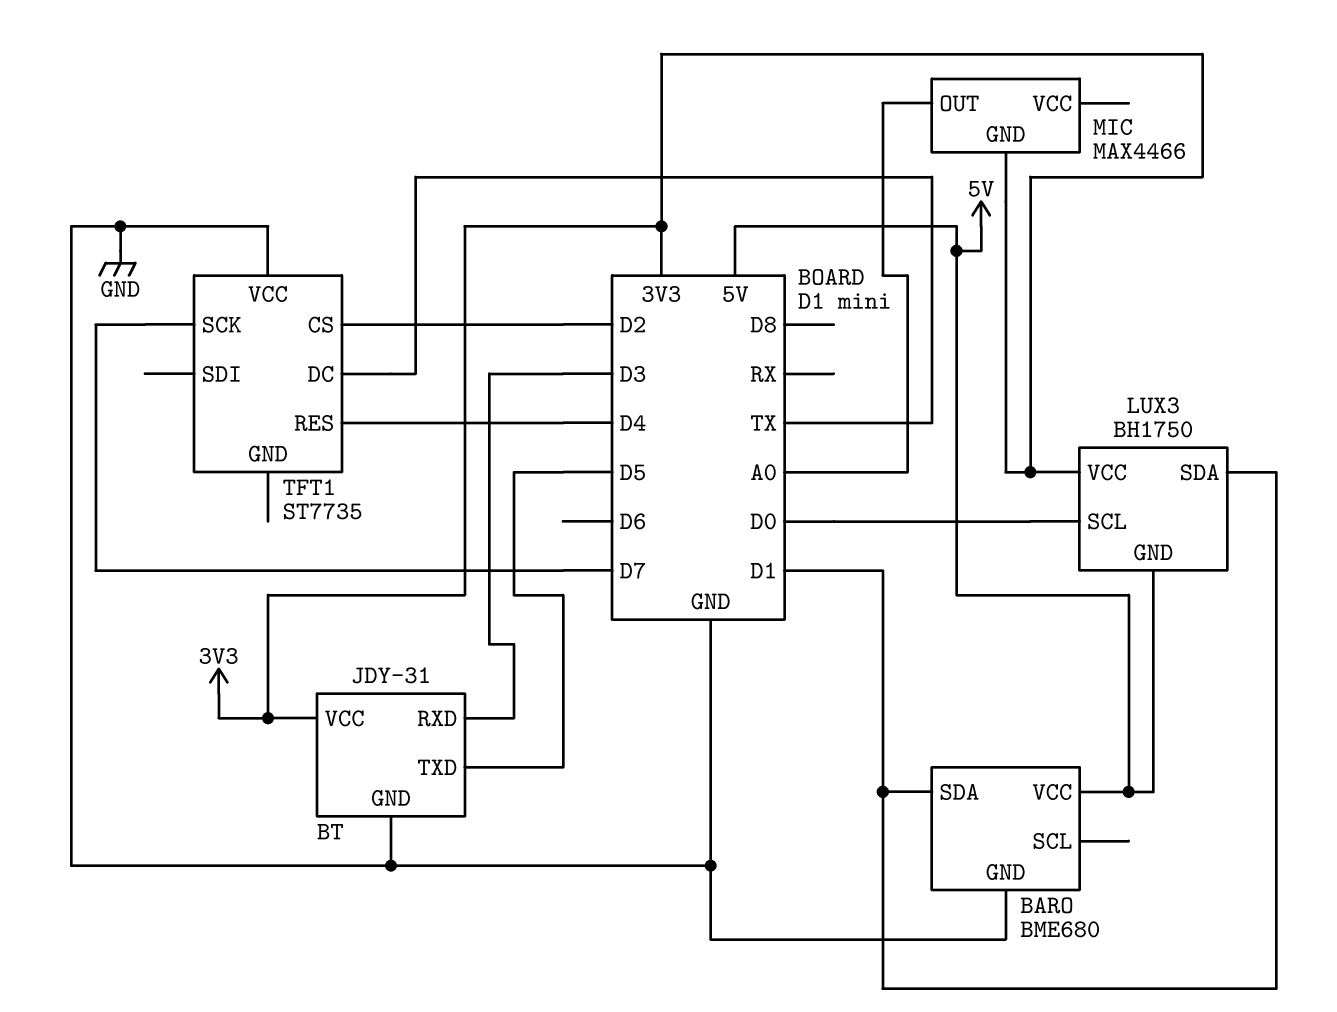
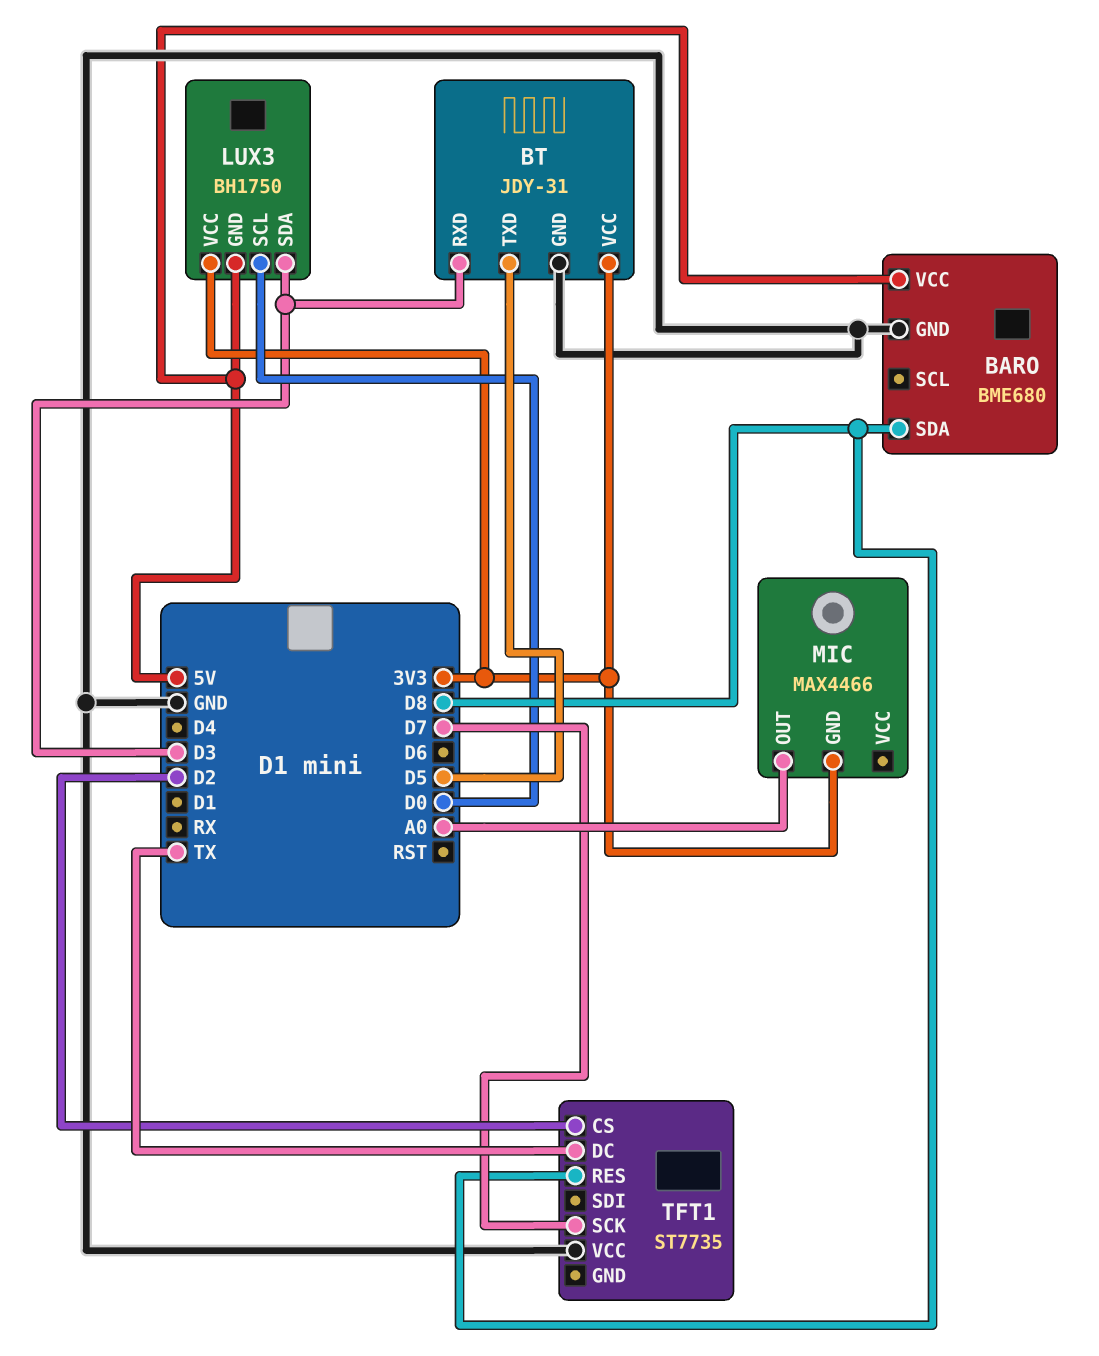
BARO pin SDA: D1 -> D8
LUX3 pin SDA: D1 -> D3
TFT1 pin RES: D4 -> D8

